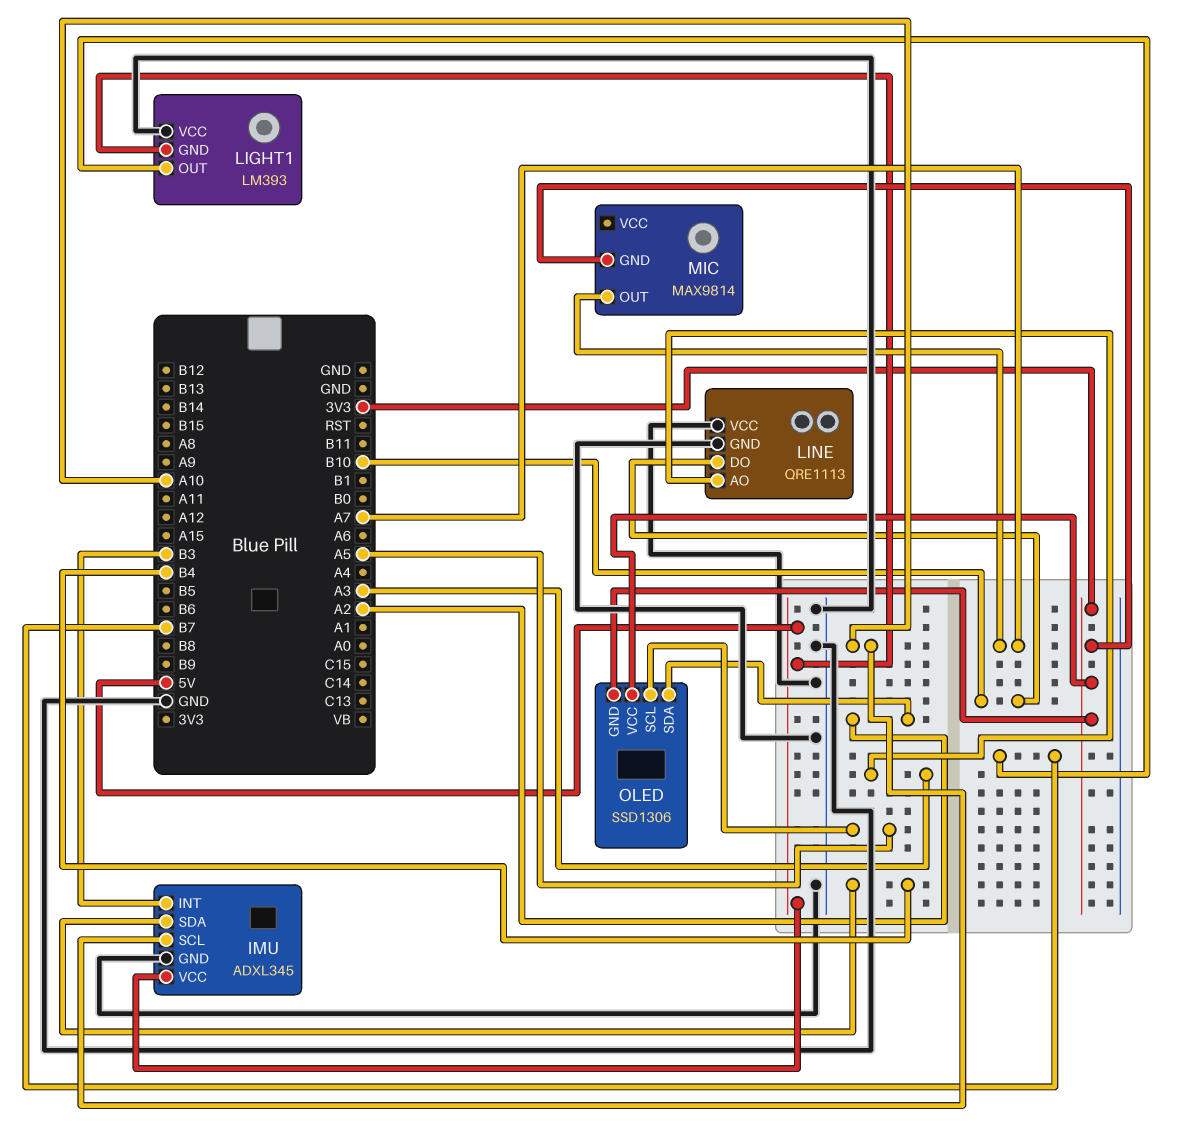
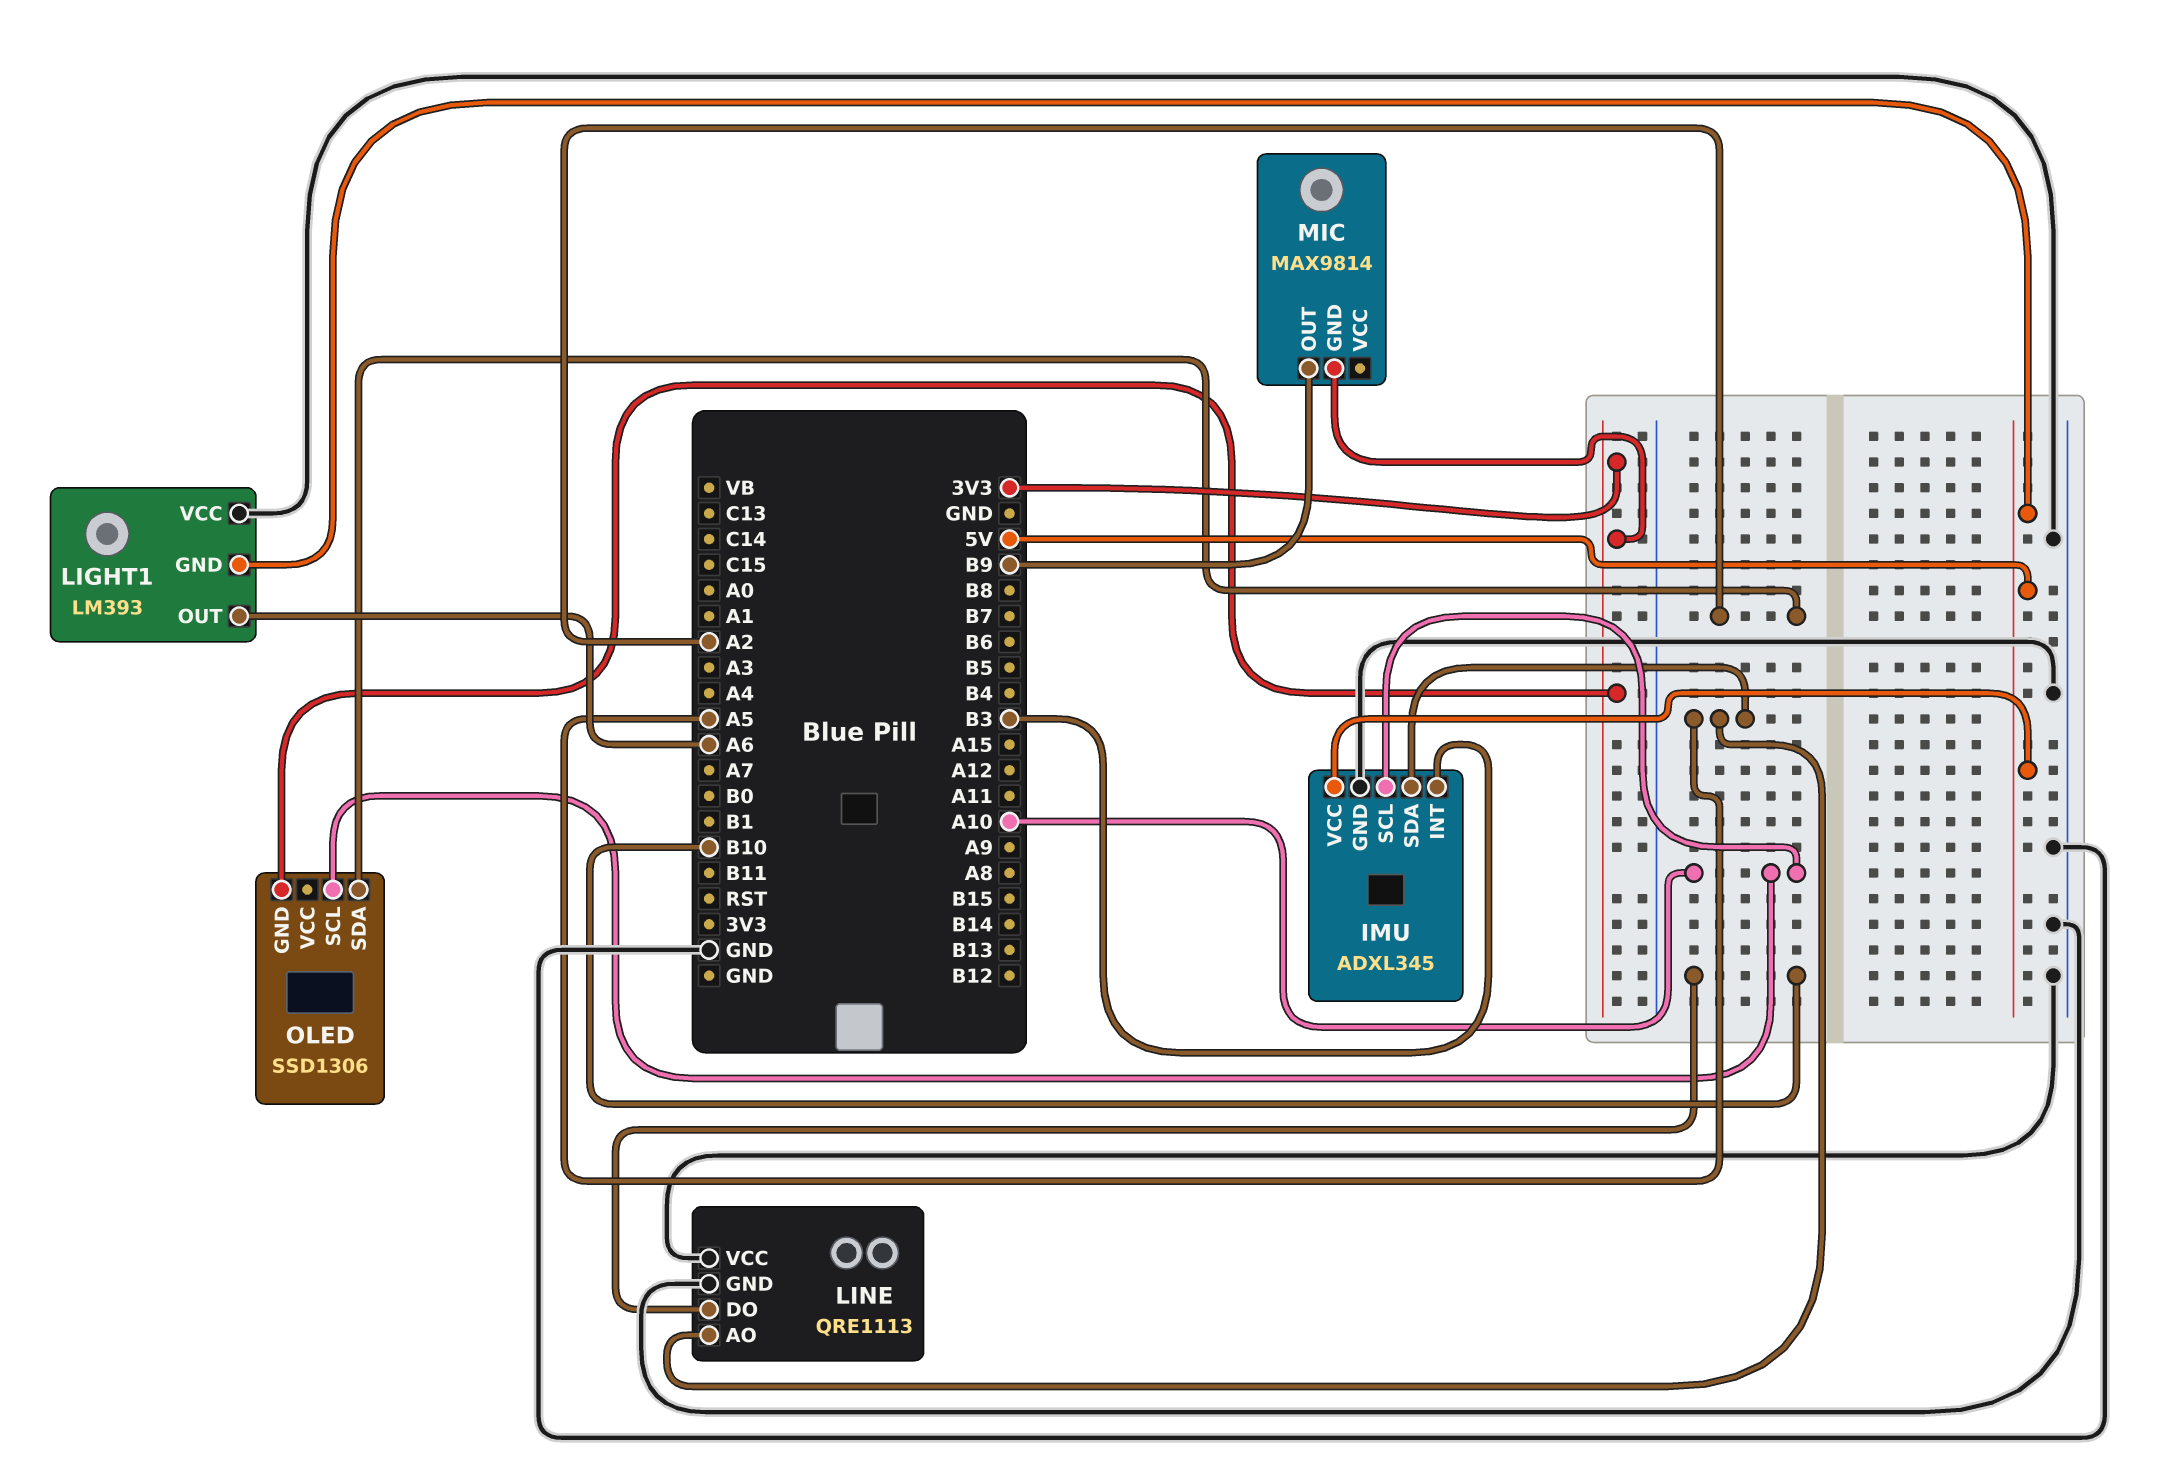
IMU pin SDA: B4 -> A5
LIGHT1 pin OUT: B7 -> A6
LINE pin AO: A3 -> A5
MIC pin OUT: A7 -> B9
OLED pin SCL: A5 -> A10
OLED pin VCC: 3V3 -> none

